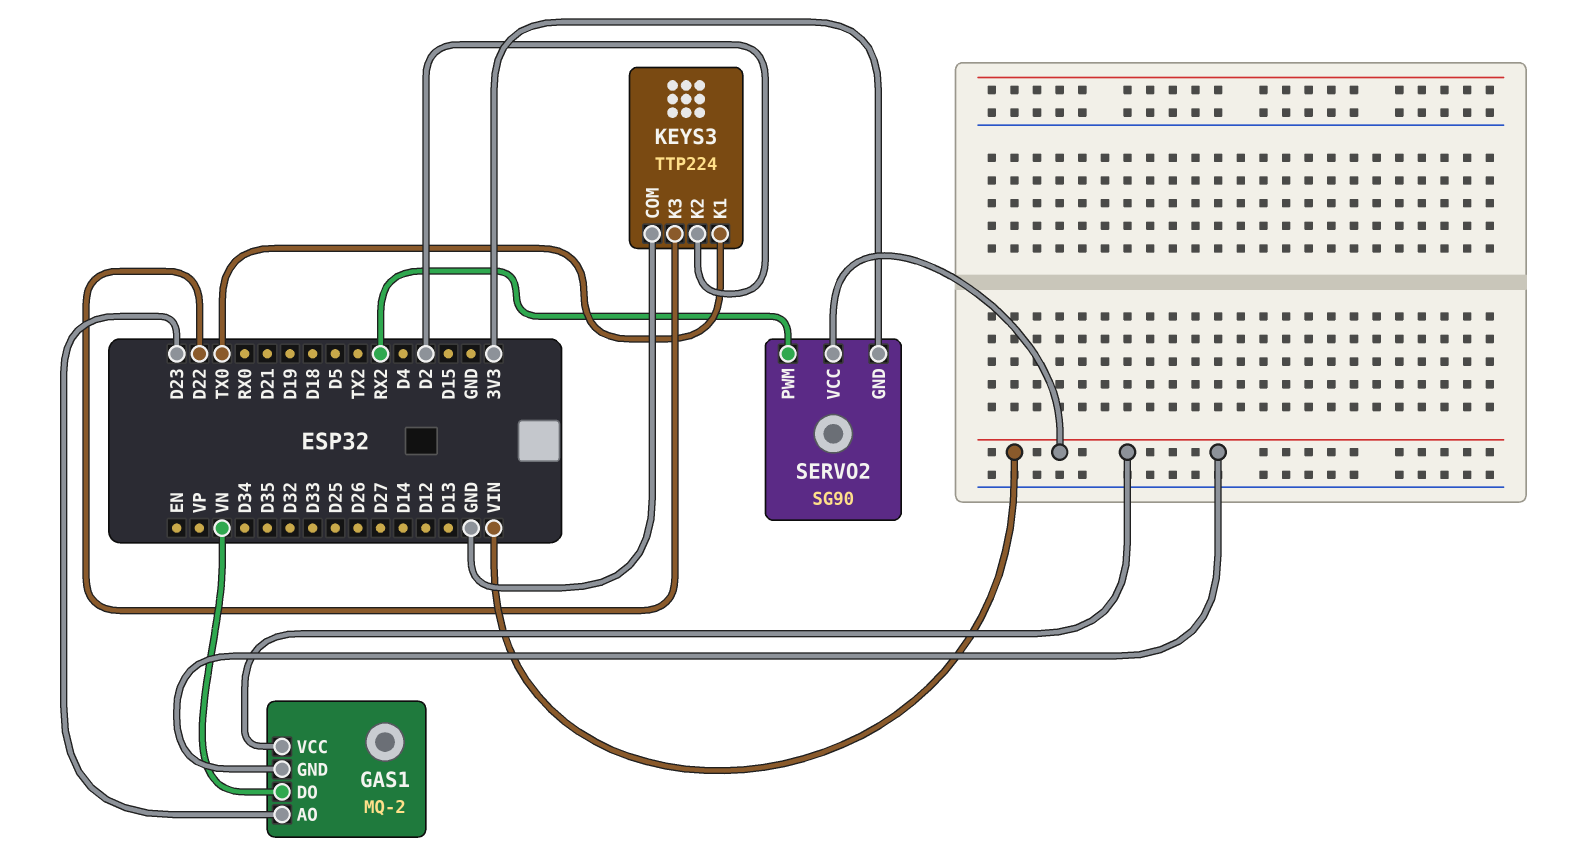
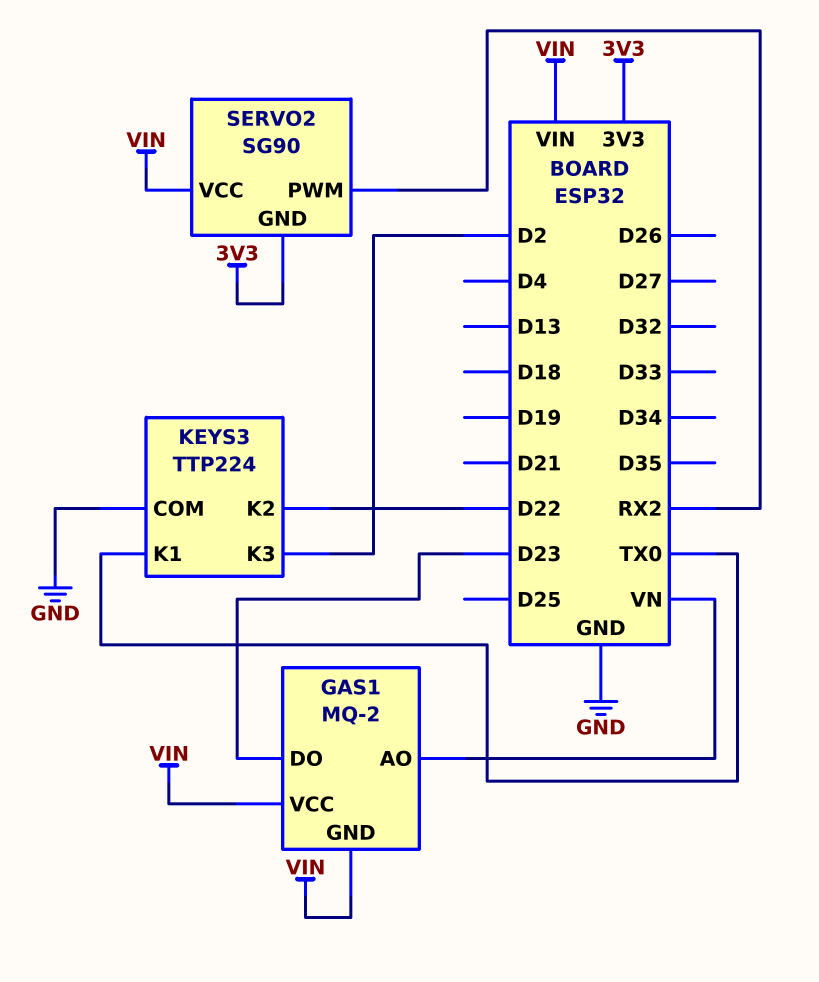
GAS1 pin AO: D23 -> VN
GAS1 pin DO: VN -> D23
KEYS3 pin K2: D2 -> D22
KEYS3 pin K3: D22 -> D2

